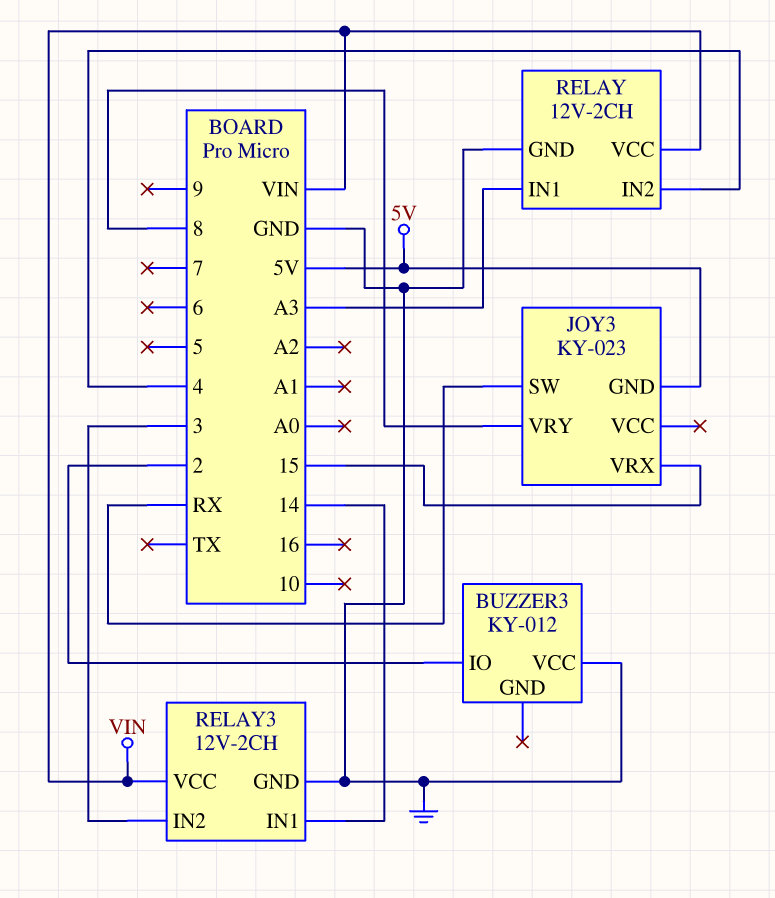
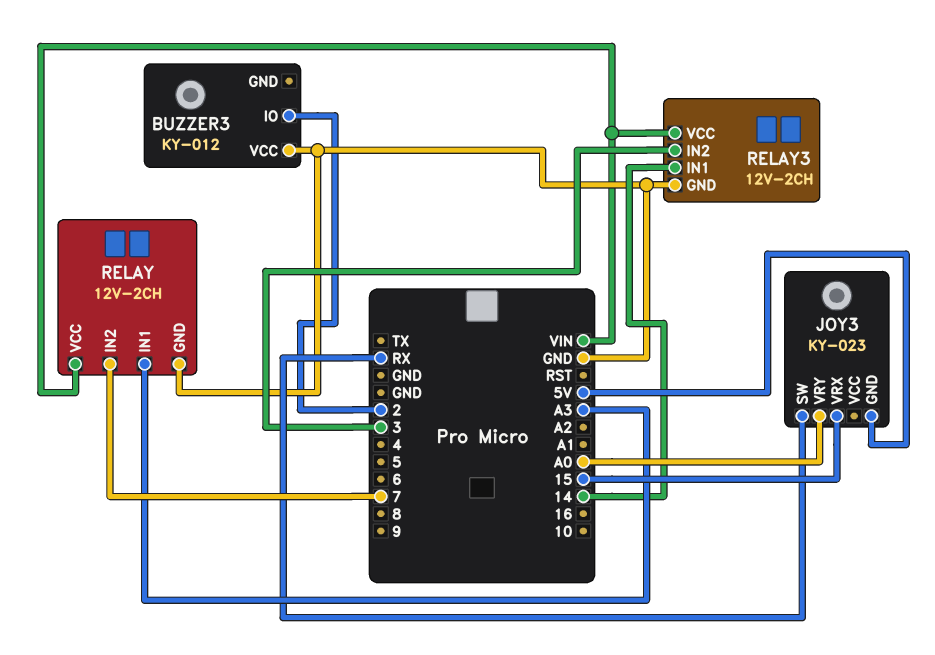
JOY3 pin VRY: 8 -> A0
RELAY pin IN2: 4 -> 7

